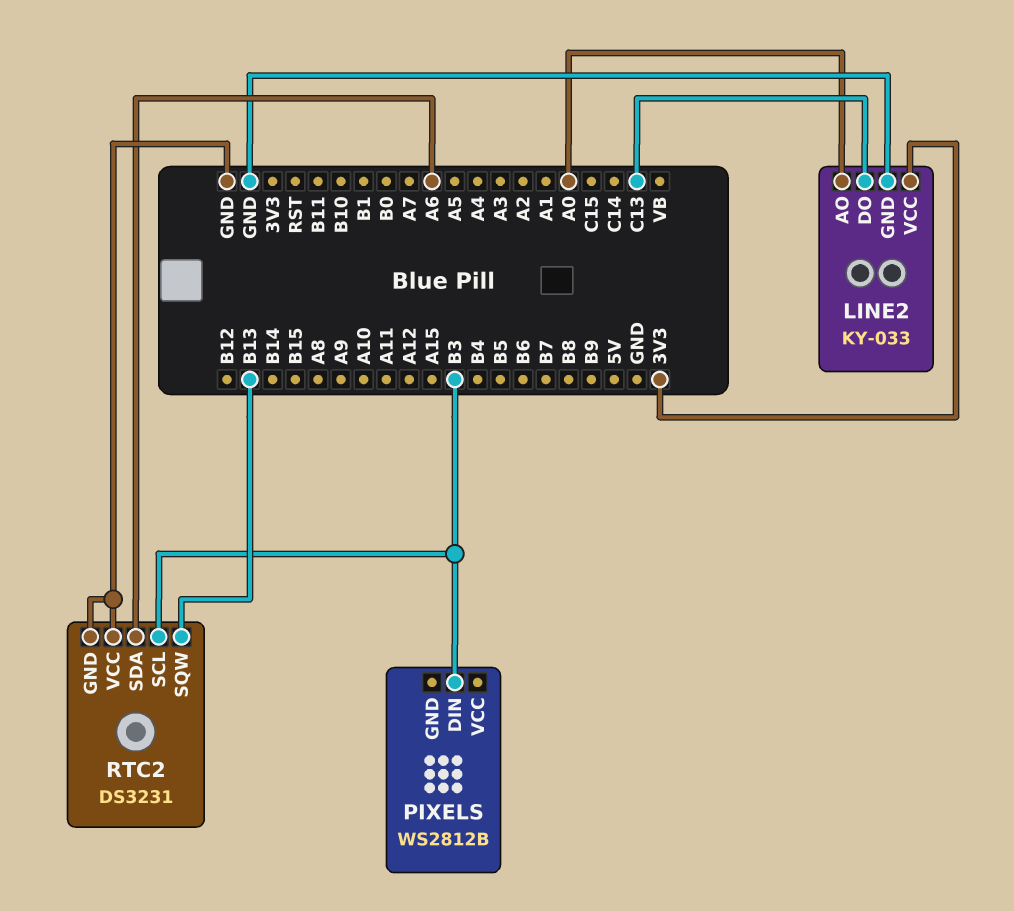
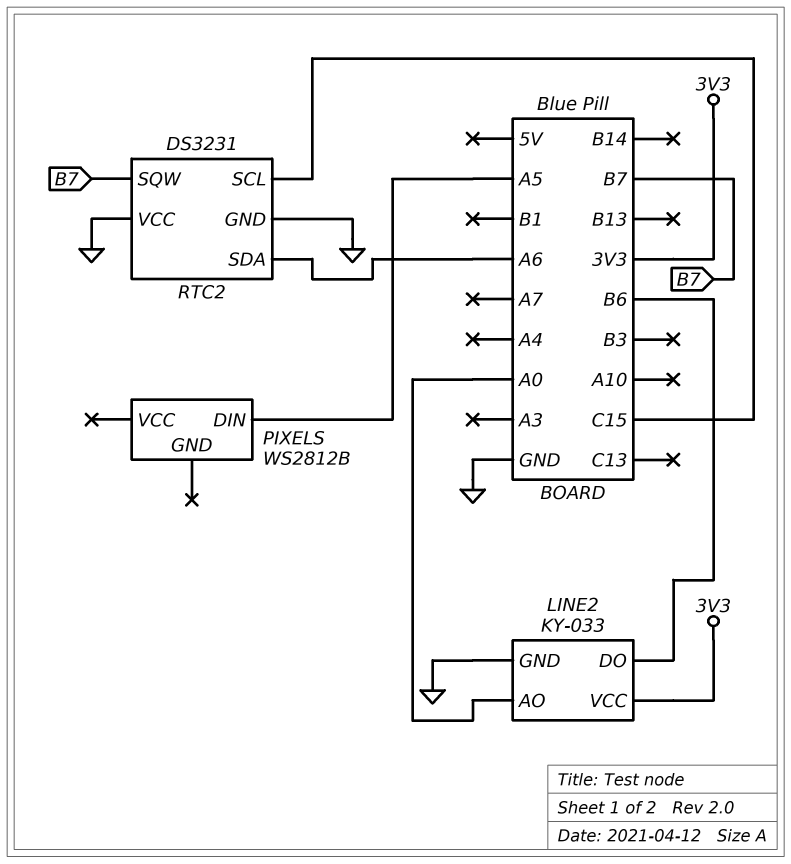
LINE2 pin DO: C13 -> B6
PIXELS pin DIN: B3 -> A5
RTC2 pin SCL: B3 -> C15
RTC2 pin SQW: B13 -> B7

